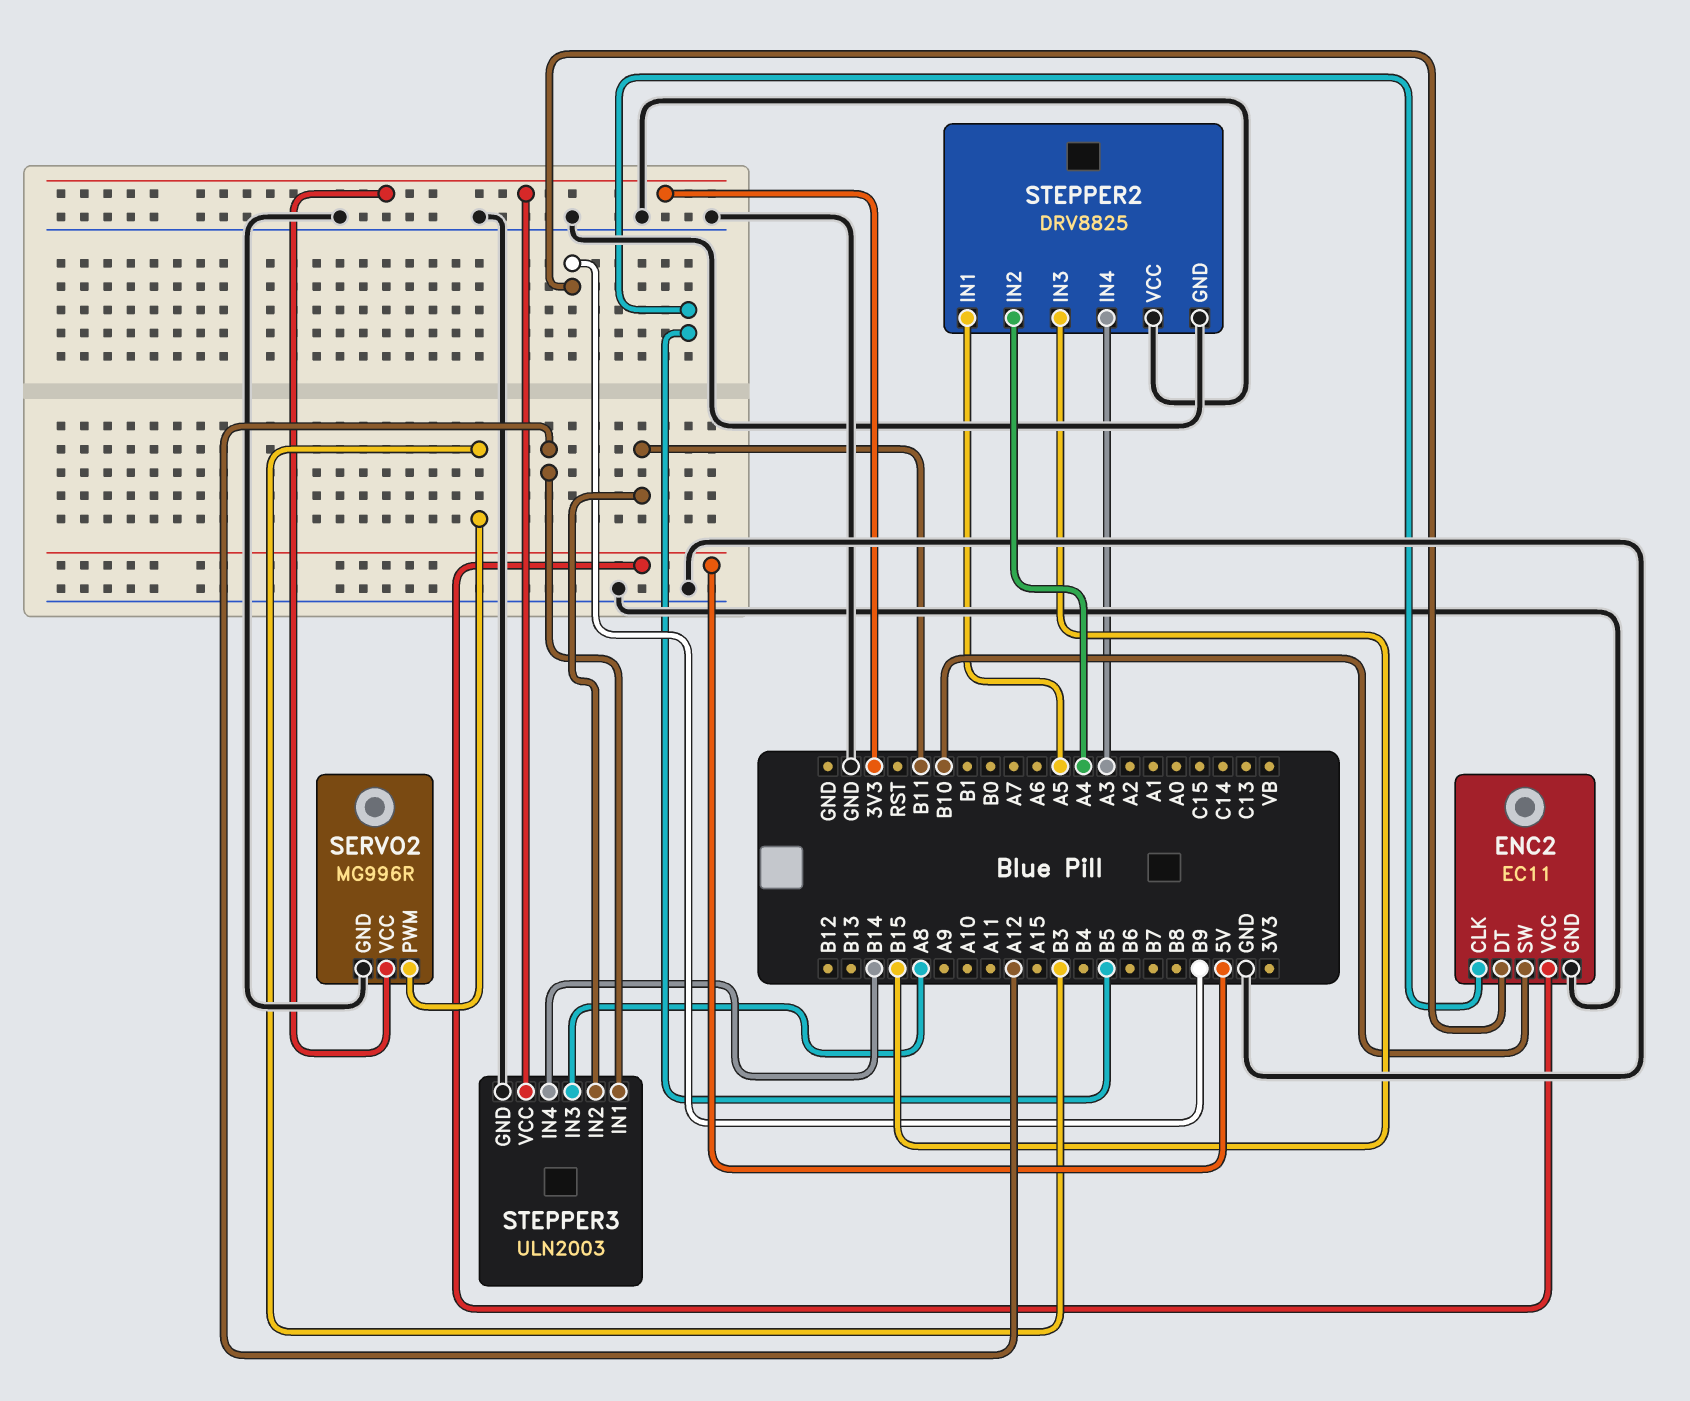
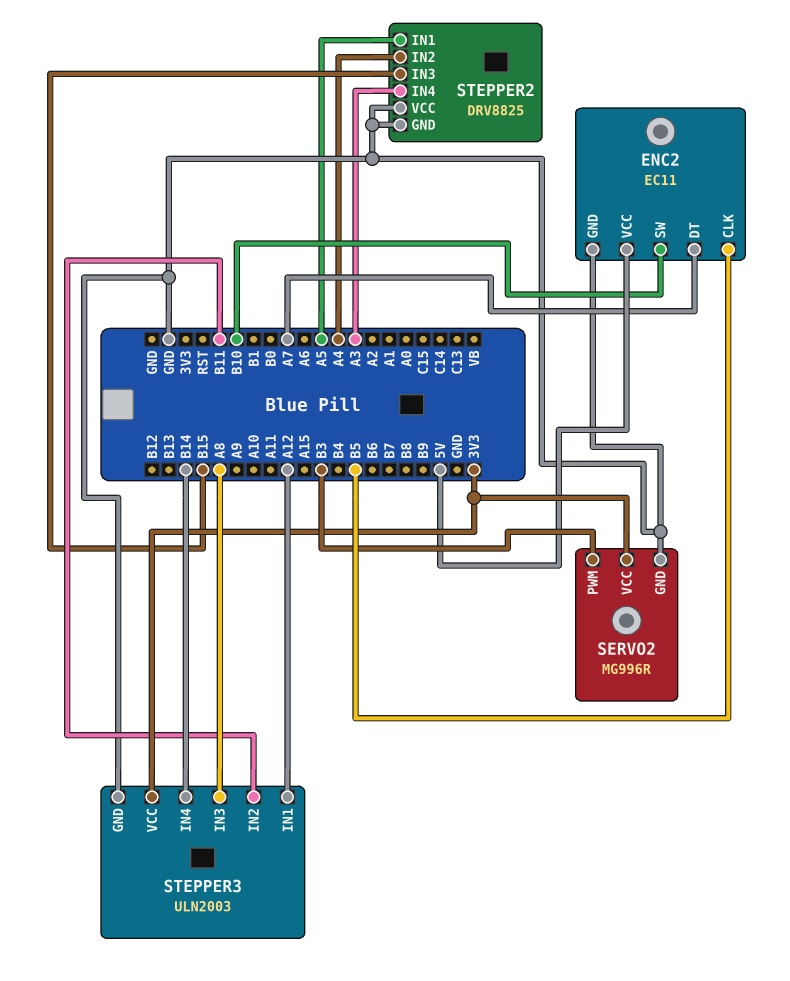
ENC2 pin DT: B9 -> A7

